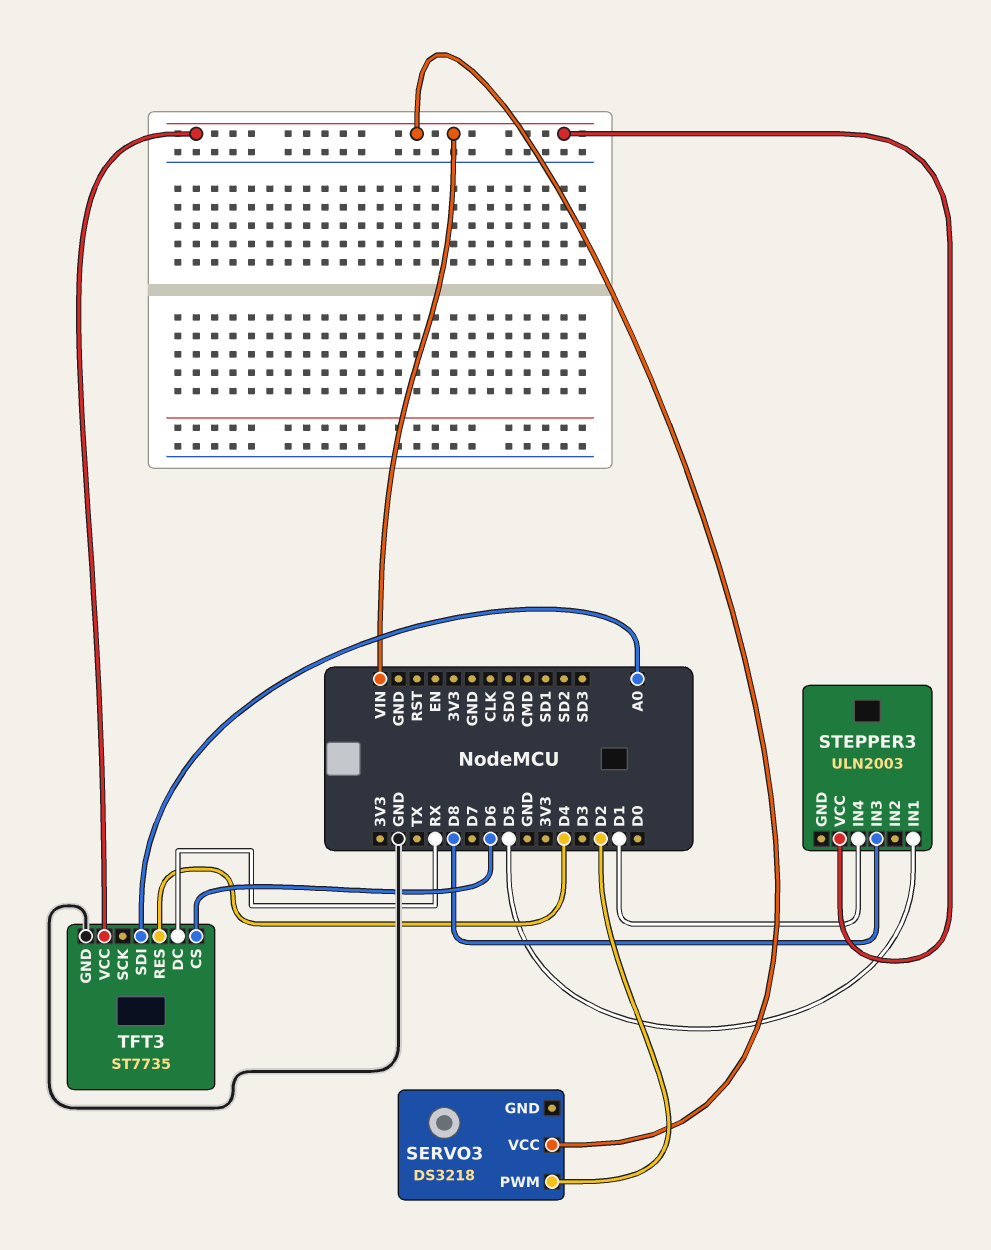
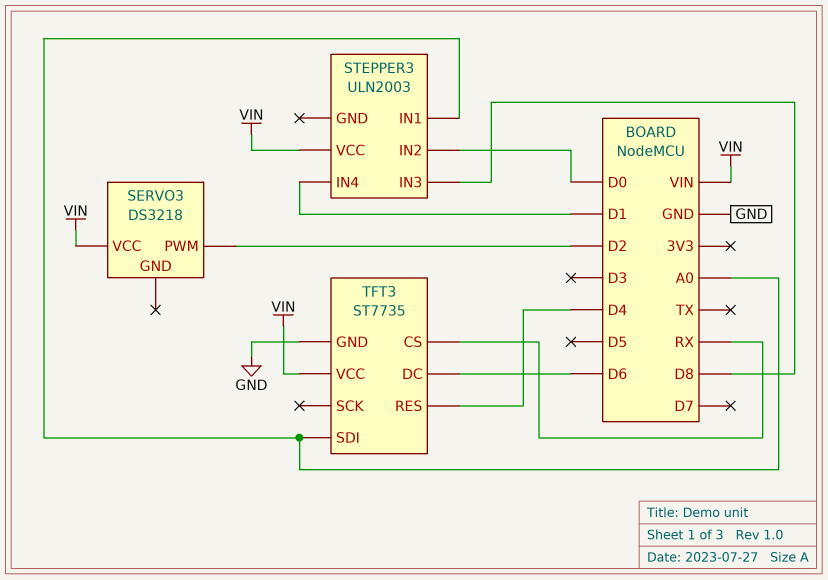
STEPPER3 pin IN1: D5 -> A0
STEPPER3 pin IN2: none -> D0
TFT3 pin CS: D6 -> RX
TFT3 pin DC: RX -> D6

